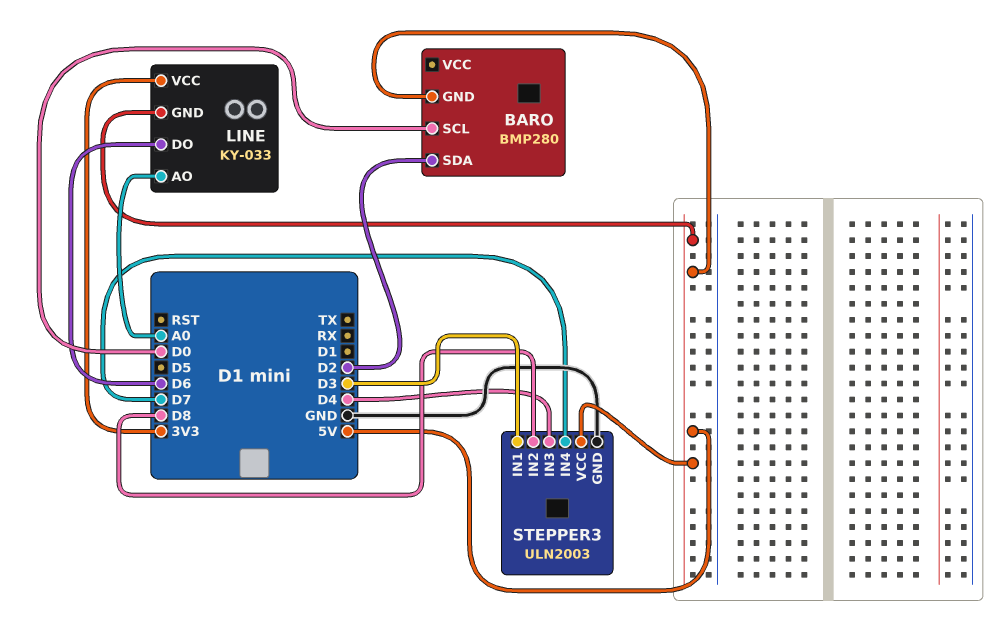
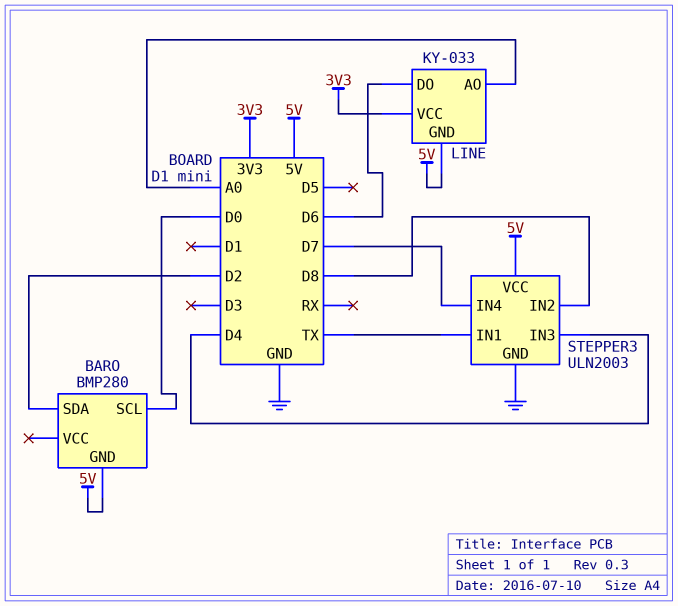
STEPPER3 pin IN1: D3 -> TX

